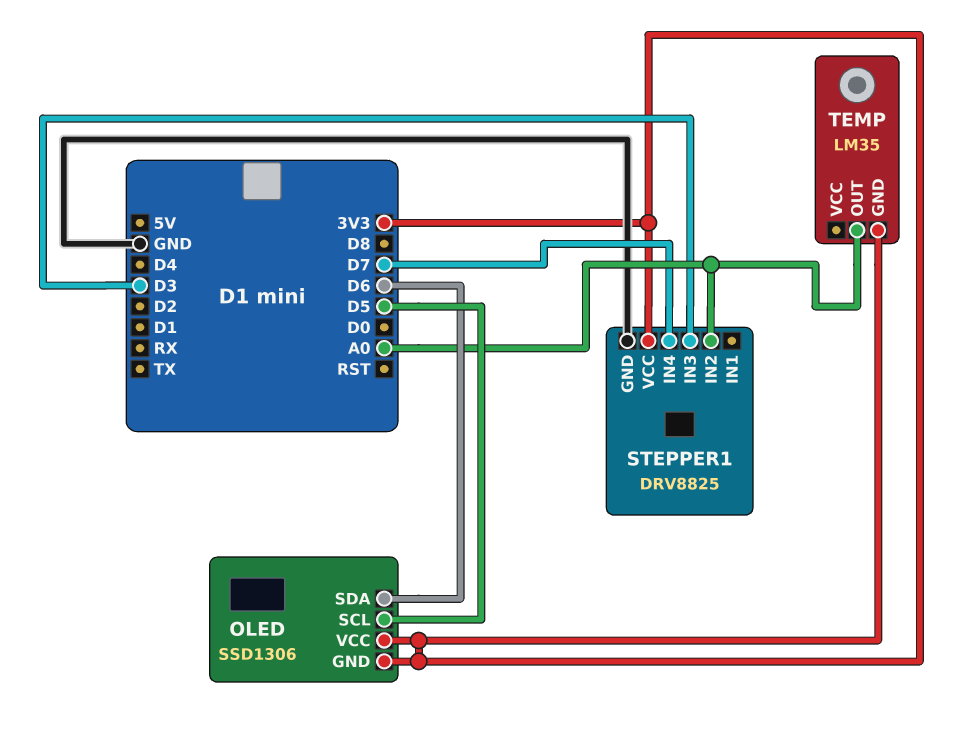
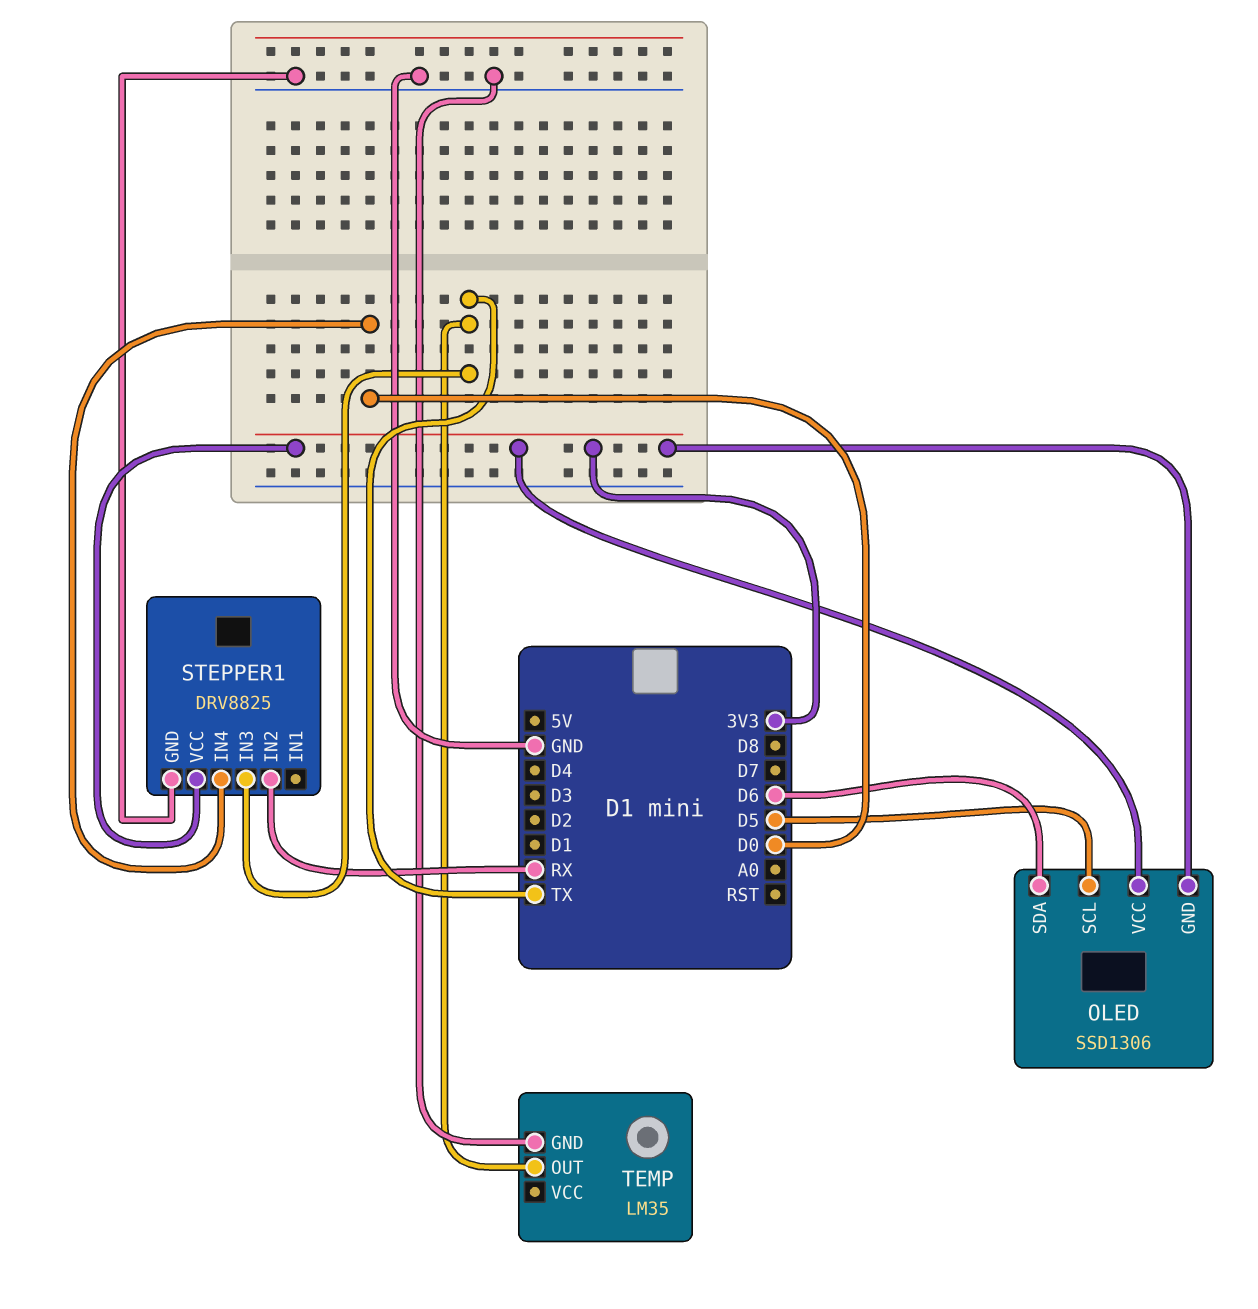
STEPPER1 pin IN2: A0 -> RX
STEPPER1 pin IN3: D3 -> TX
STEPPER1 pin IN4: D7 -> D0
TEMP pin GND: 3V3 -> GND
TEMP pin OUT: A0 -> TX

